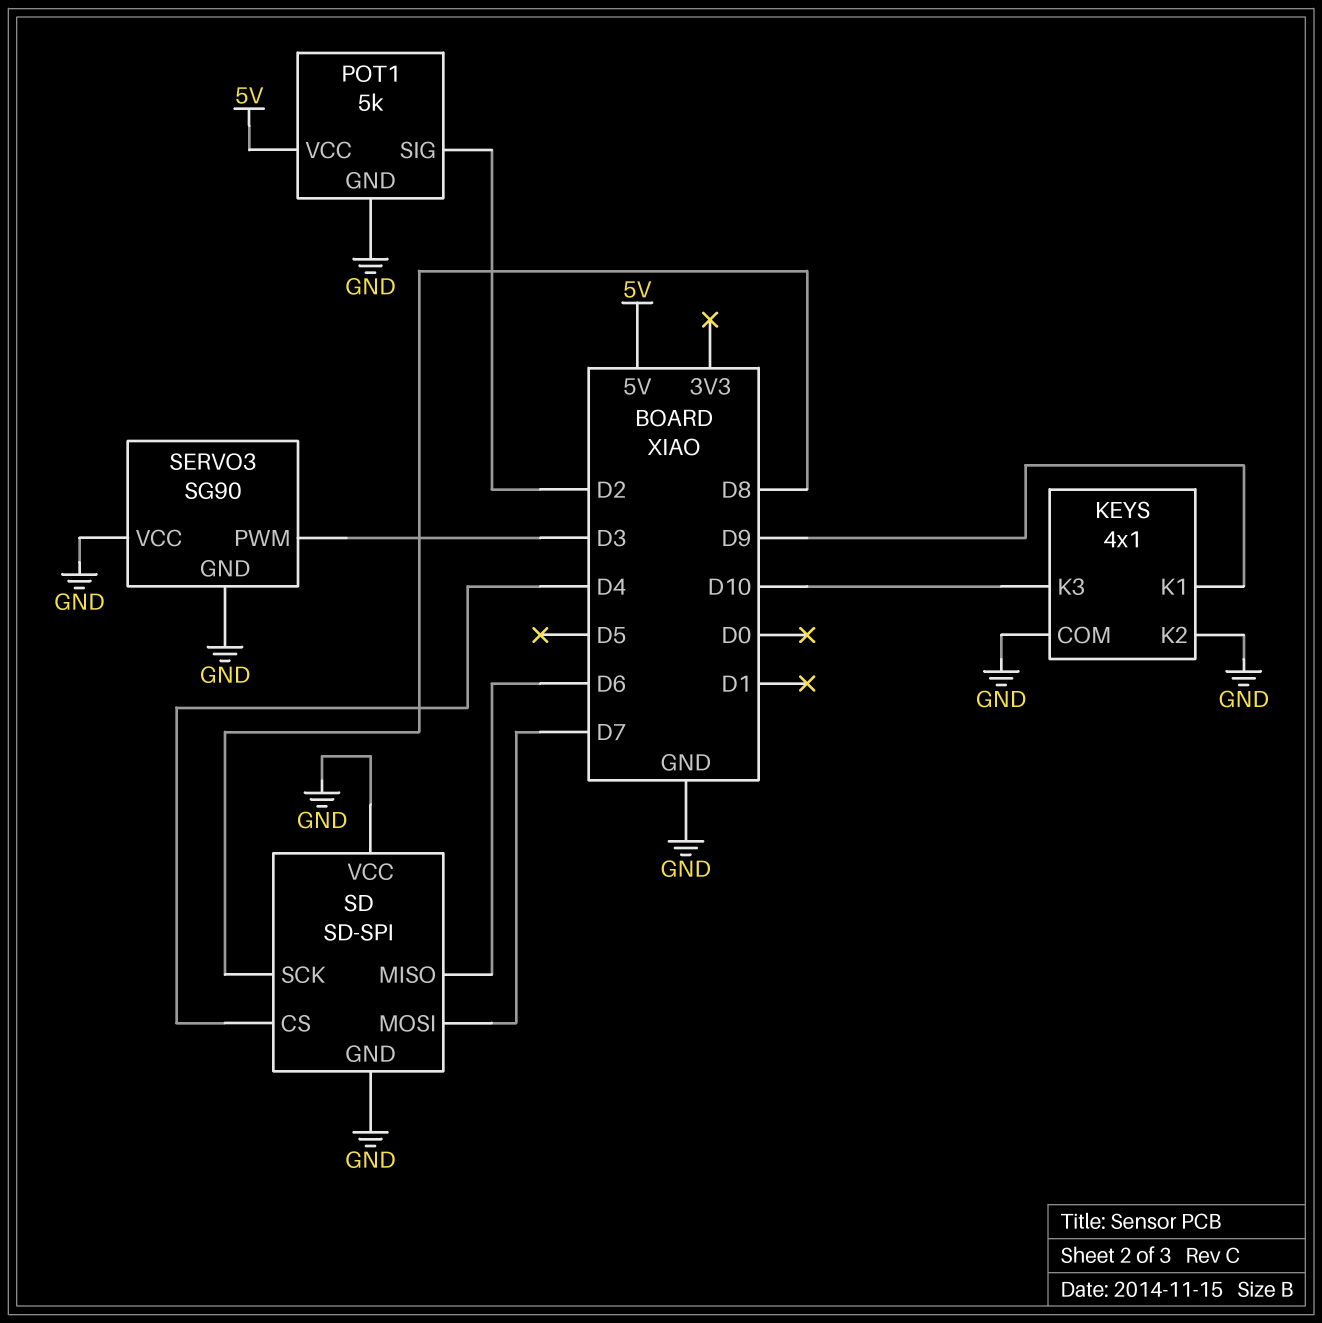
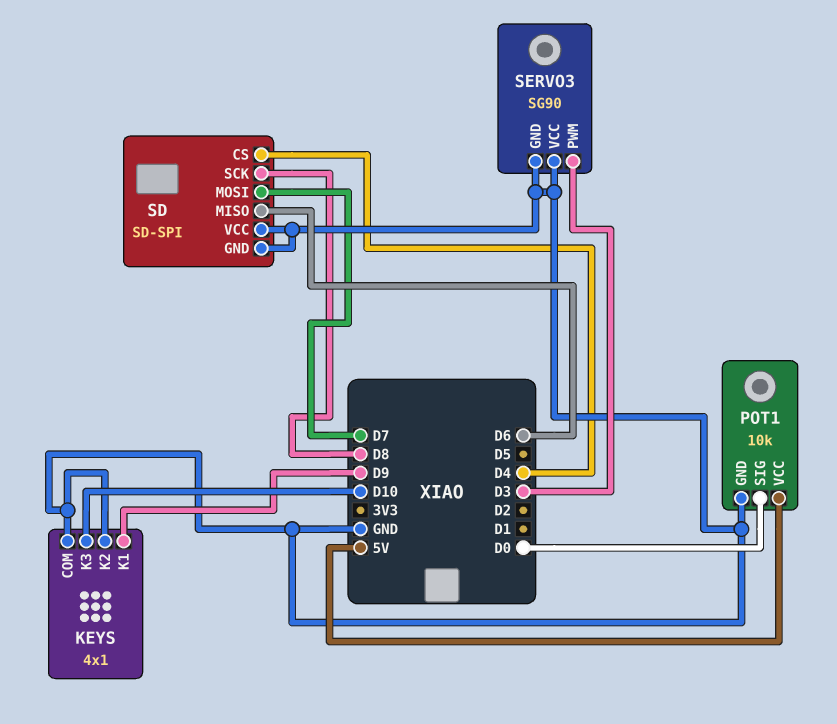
POT1: 5k -> 10k
POT1 pin SIG: D2 -> D0

